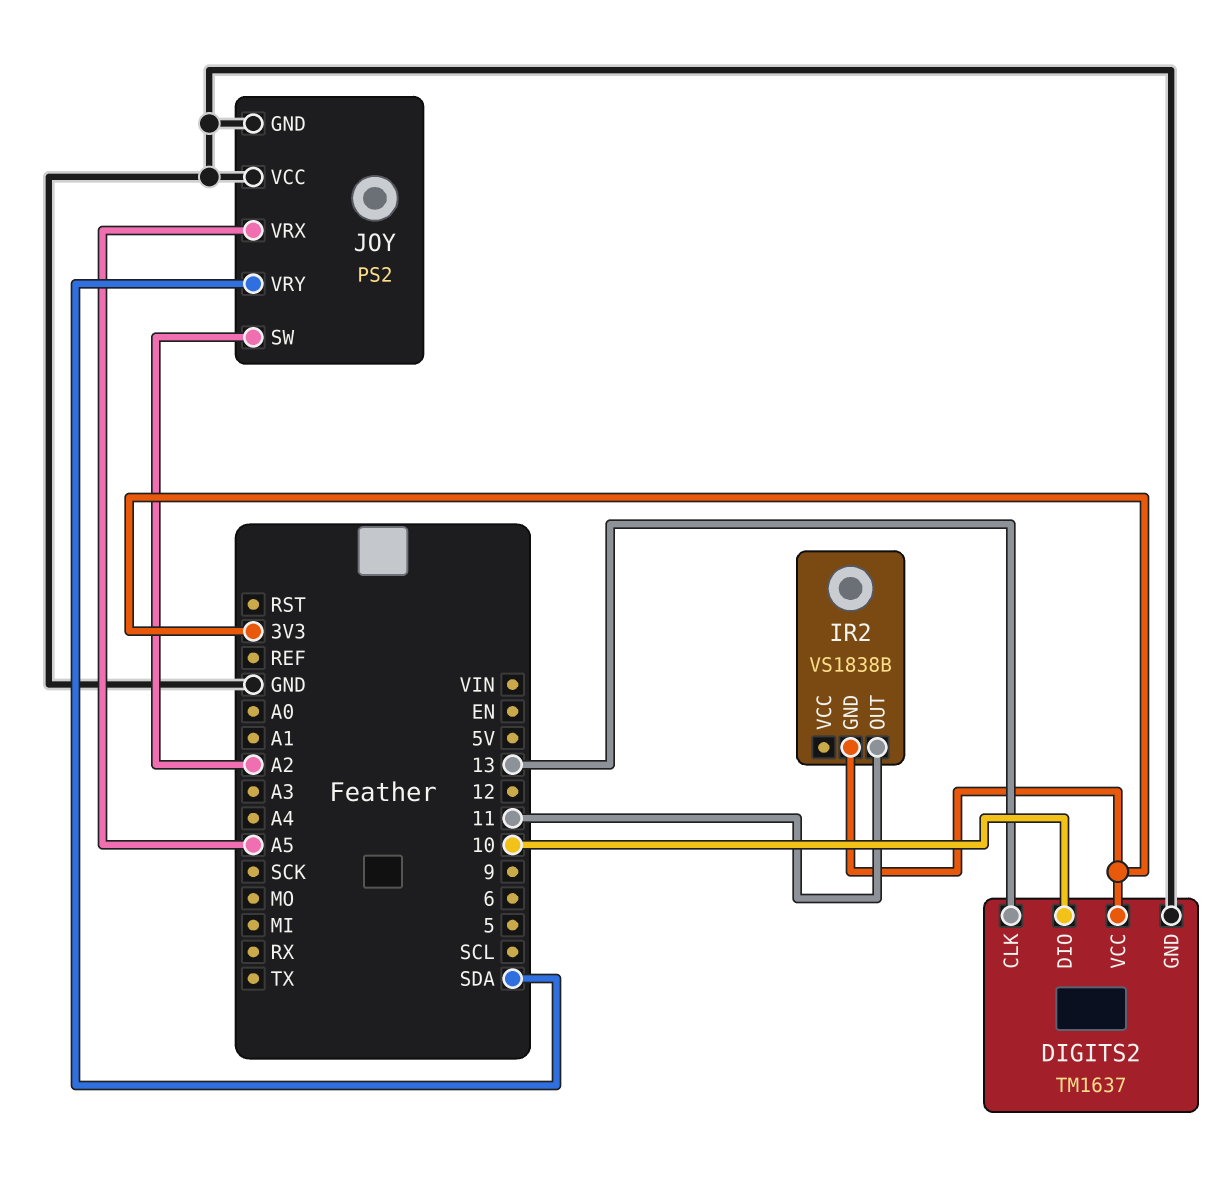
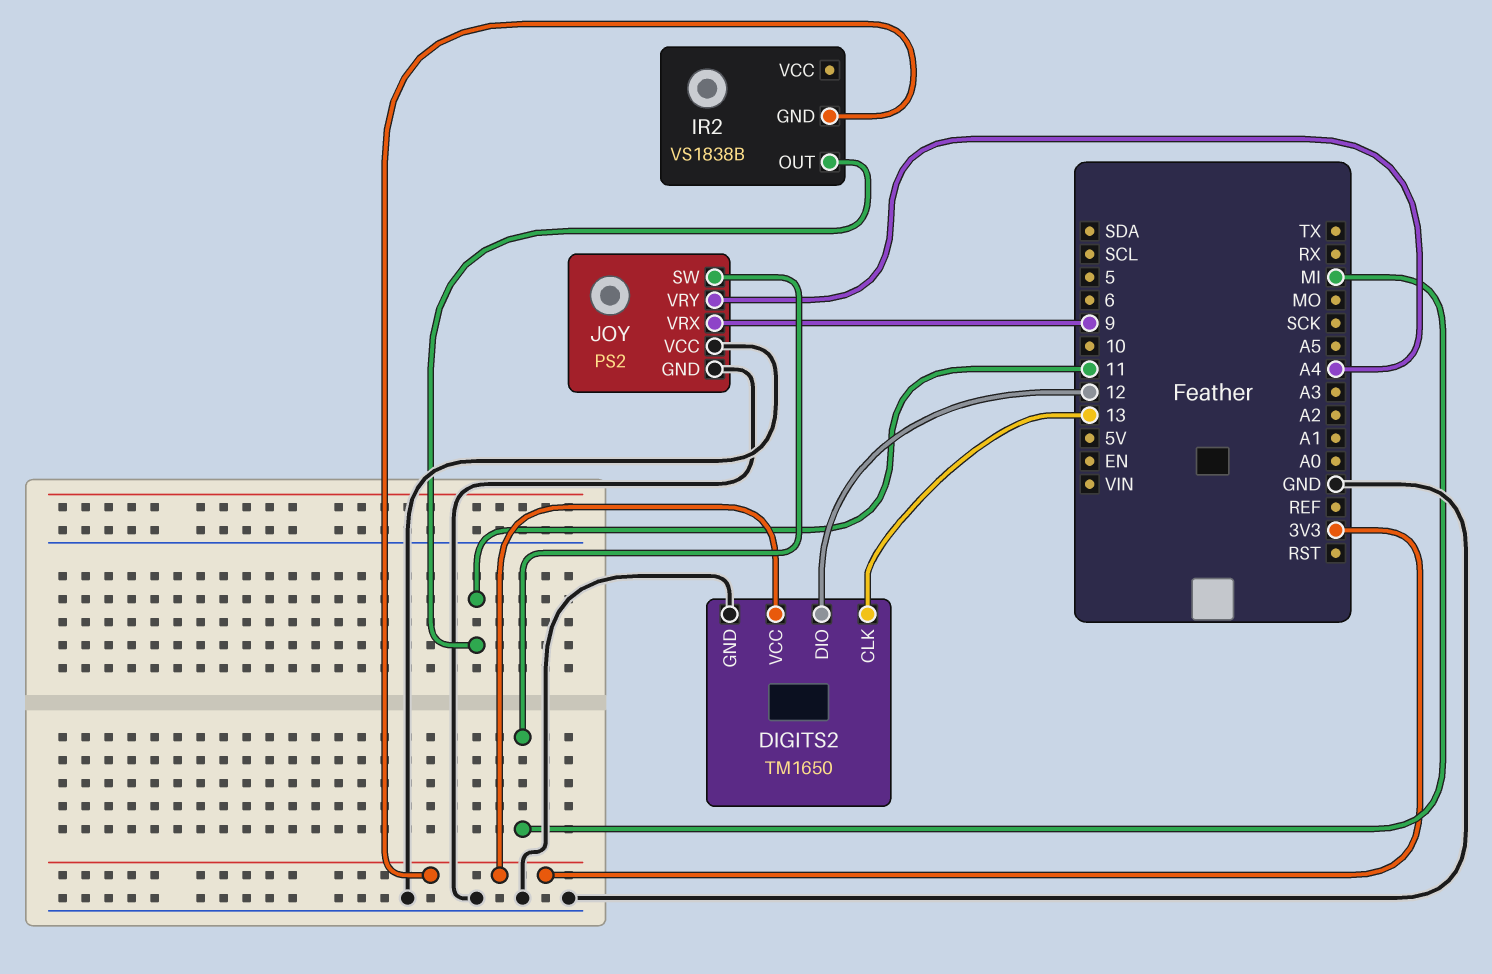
DIGITS2: TM1637 -> TM1650
DIGITS2 pin DIO: 10 -> 12
JOY pin SW: A2 -> MI
JOY pin VRX: A5 -> 9
JOY pin VRY: SDA -> A4

